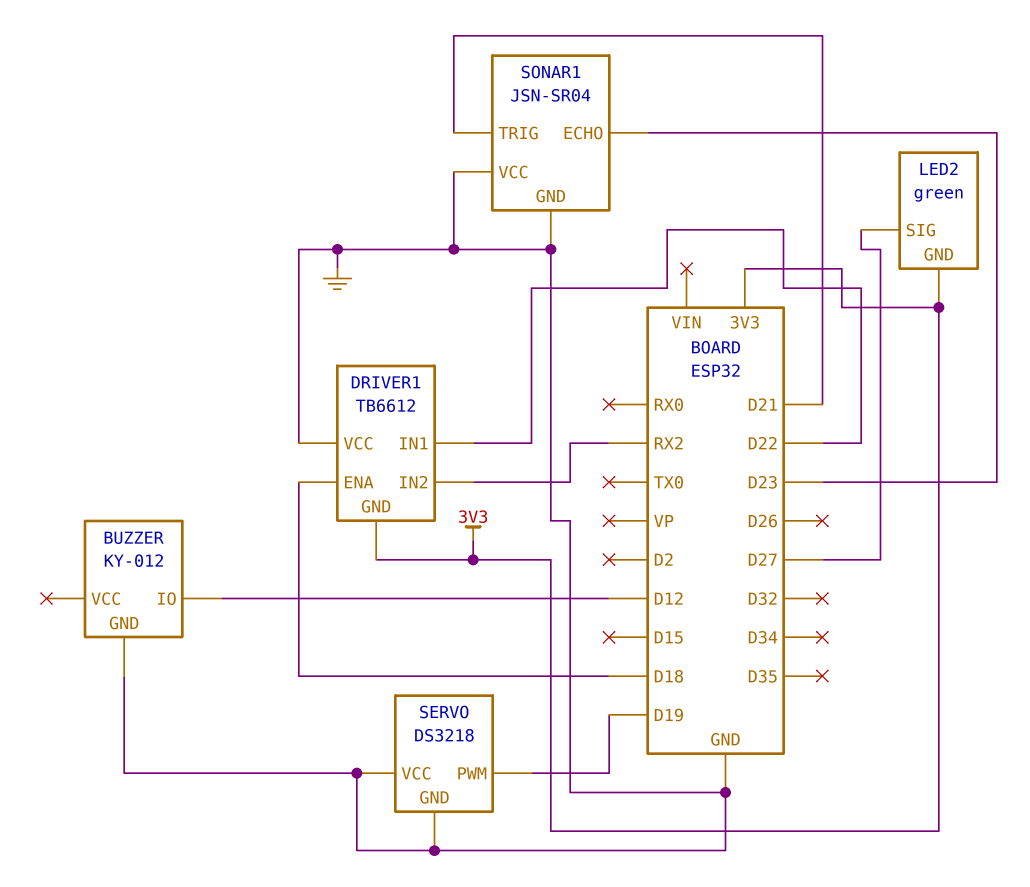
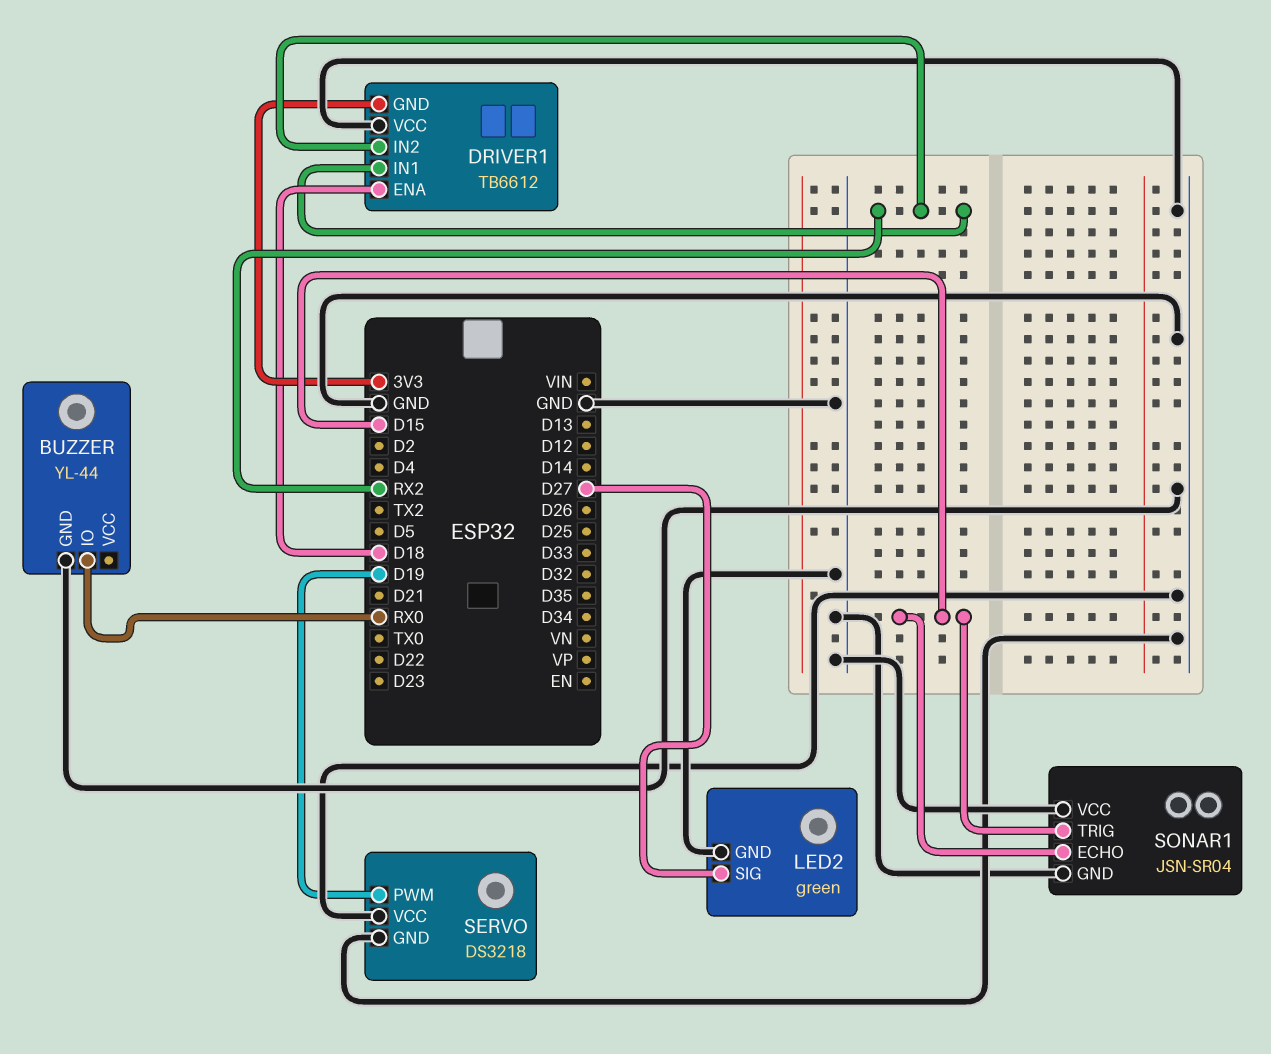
BUZZER: KY-012 -> YL-44
BUZZER pin IO: D12 -> RX0
DRIVER1 pin IN1: D22 -> RX2
LED2 pin GND: 3V3 -> GND
SONAR1 pin ECHO: D23 -> D15
SONAR1 pin TRIG: D21 -> D15

